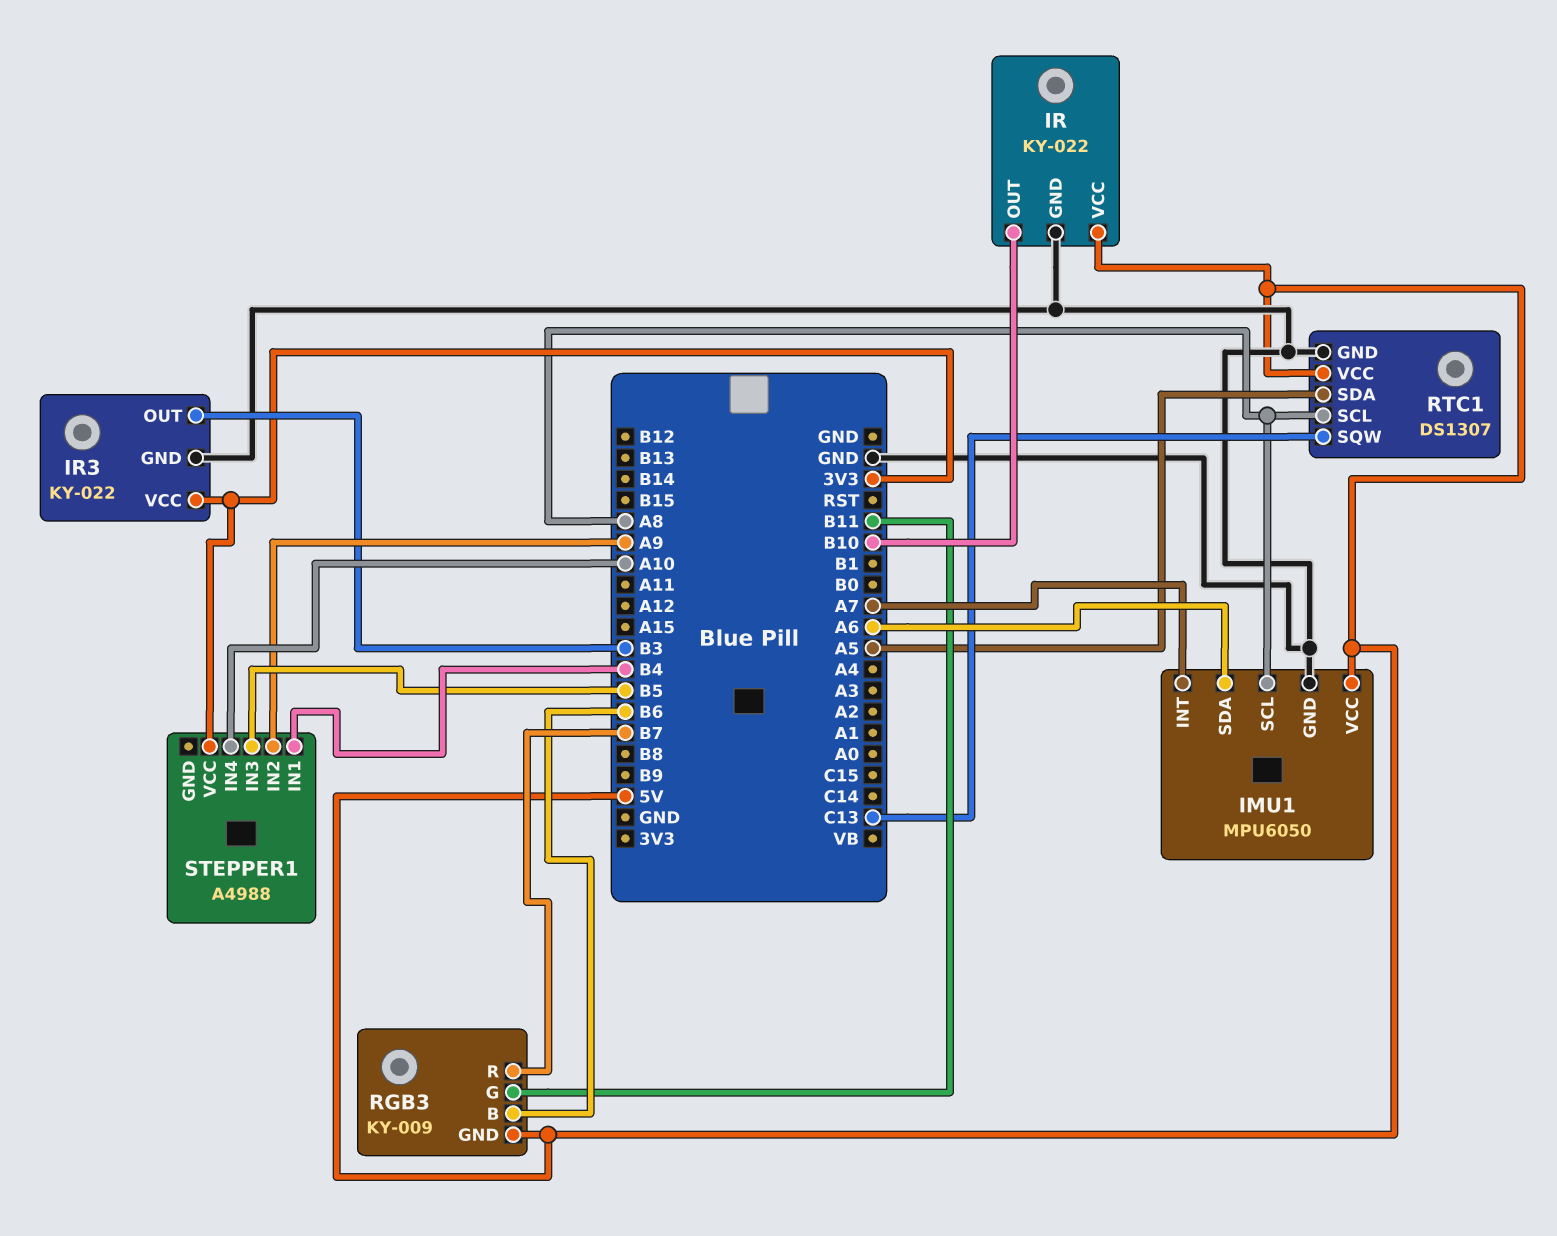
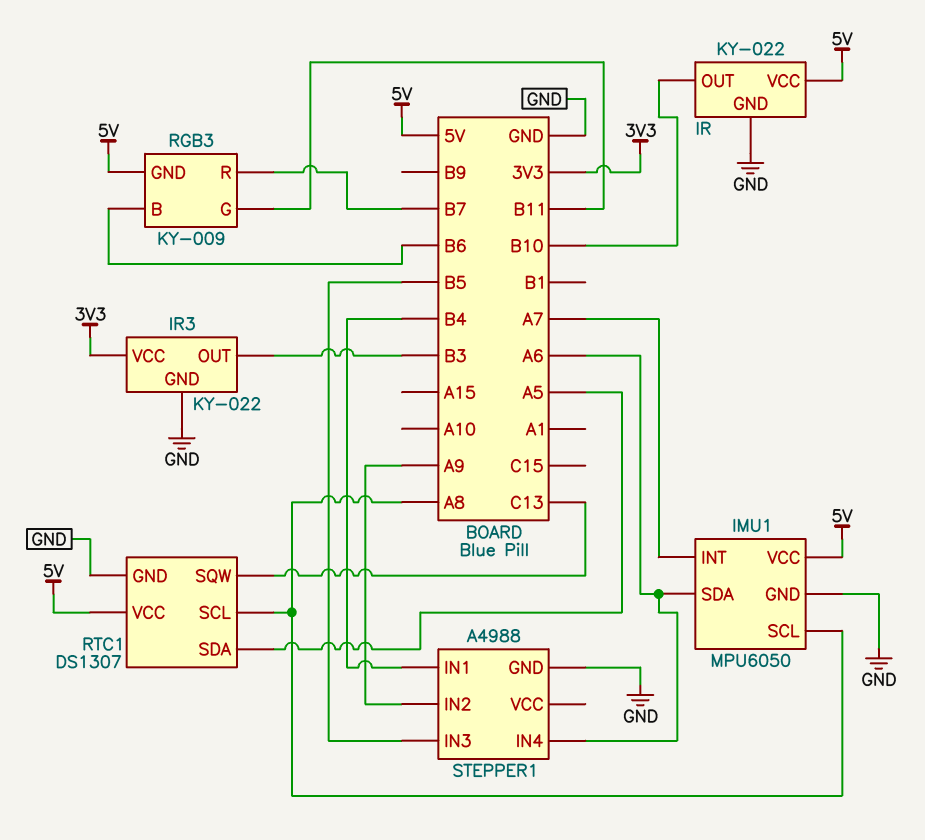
STEPPER1 pin GND: none -> GND
STEPPER1 pin IN4: A10 -> A6
STEPPER1 pin VCC: 3V3 -> none

